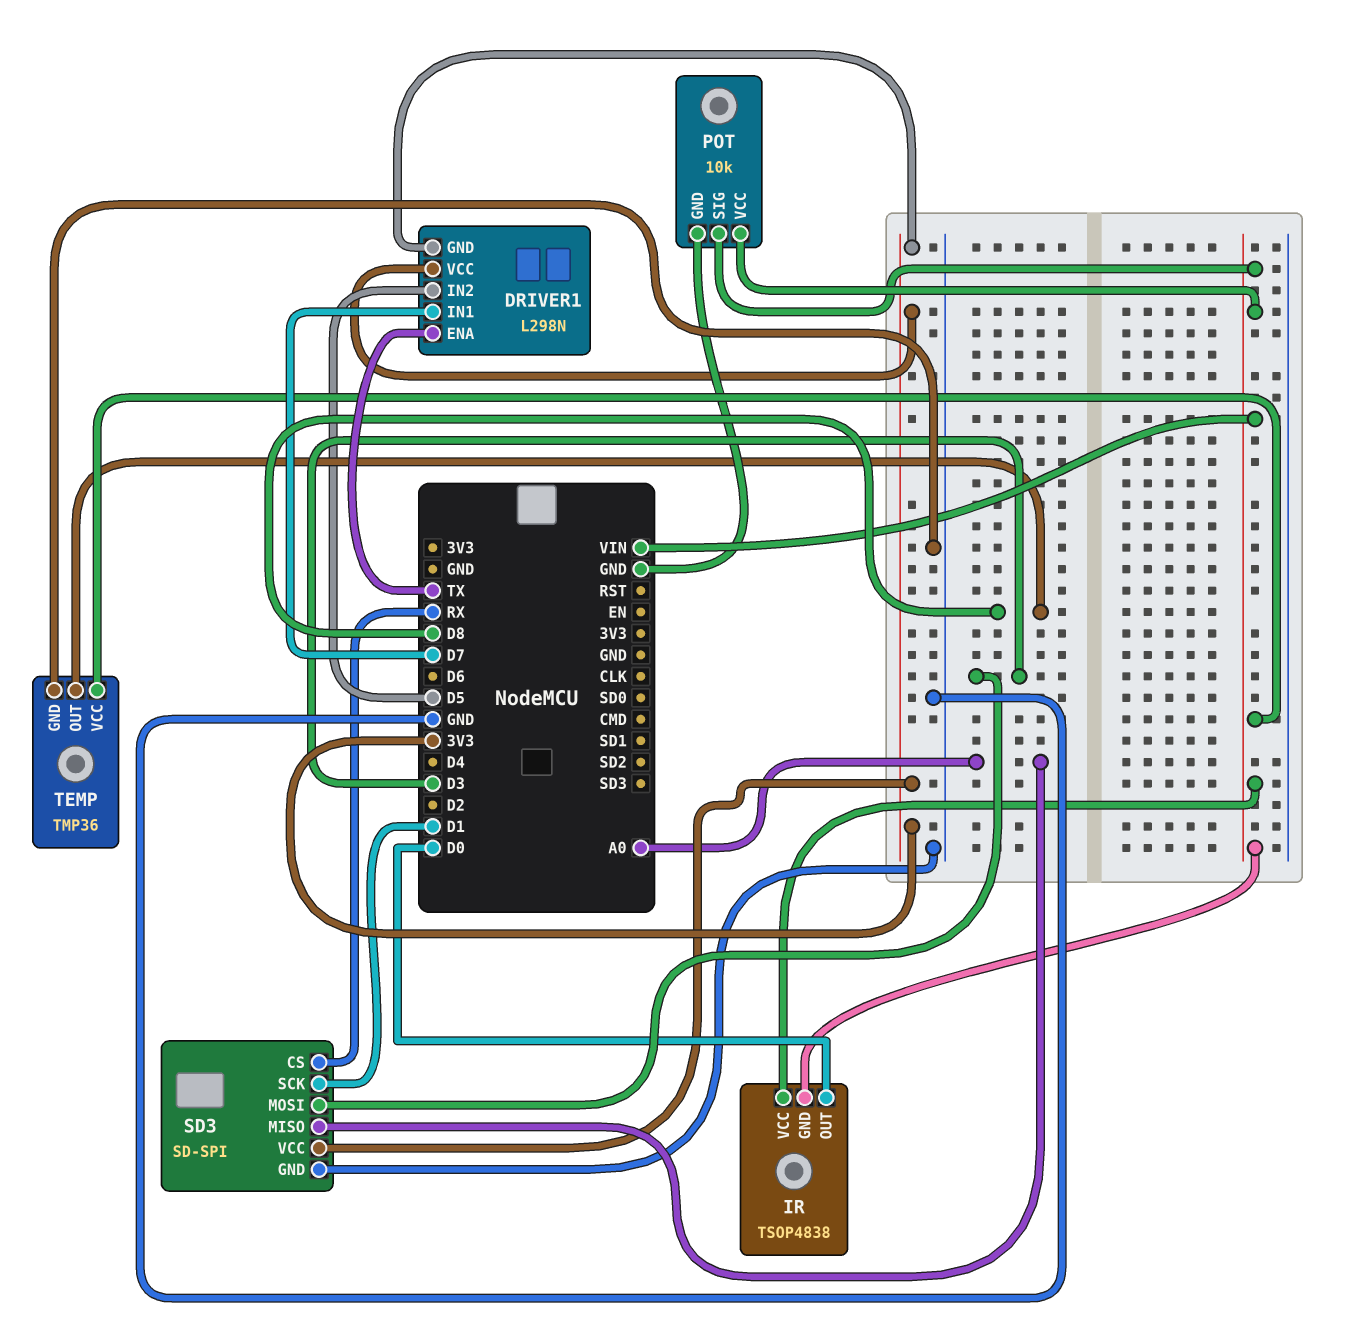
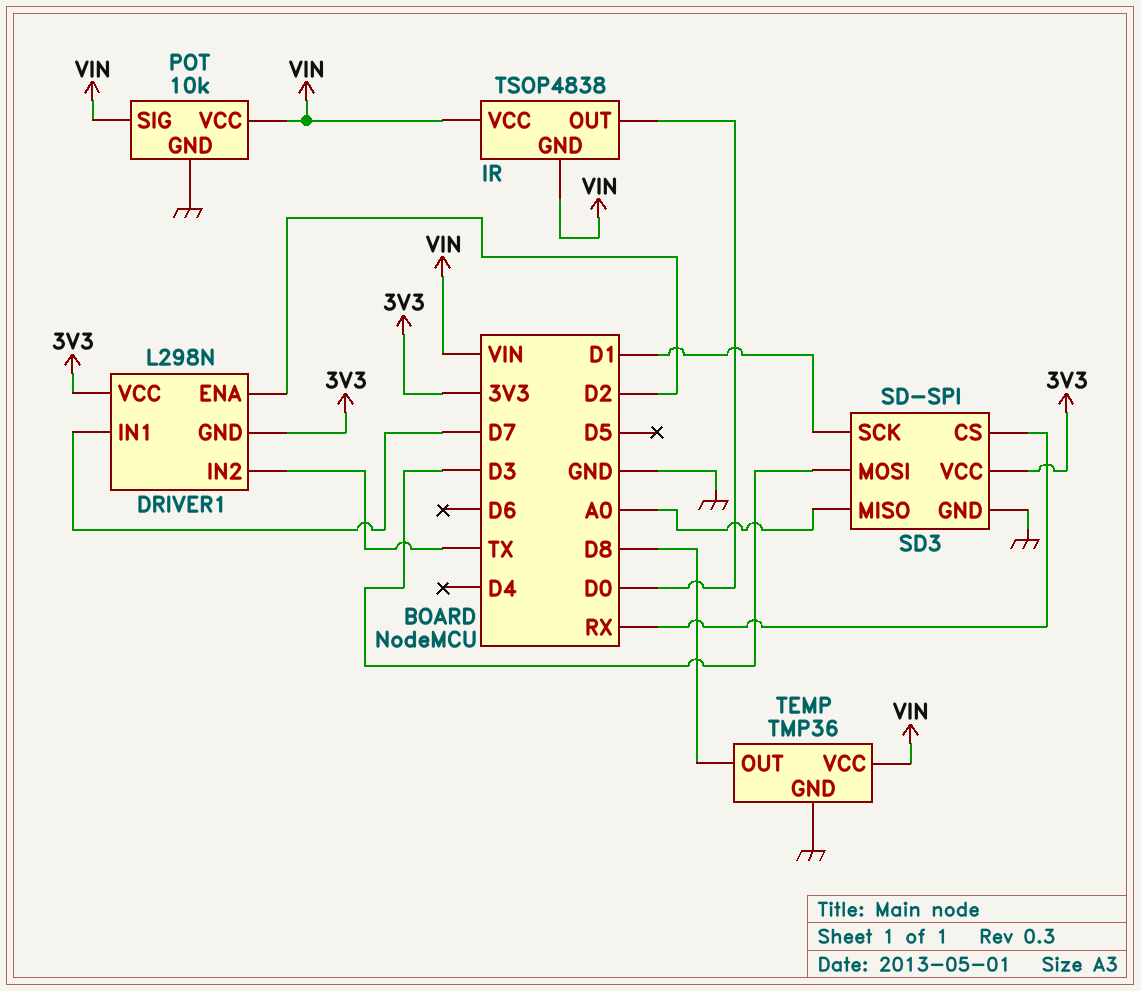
DRIVER1 pin ENA: TX -> D2
DRIVER1 pin IN2: D5 -> TX

